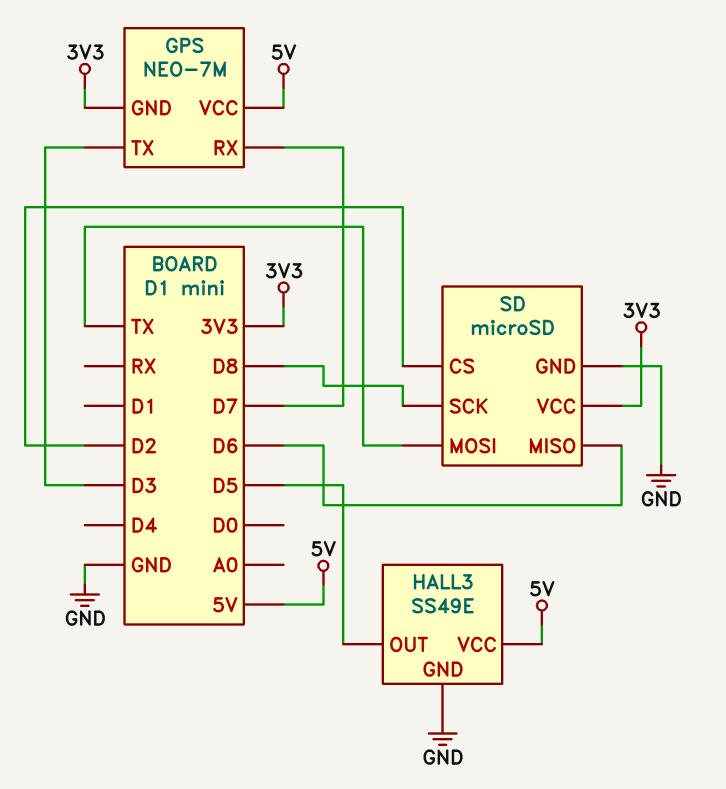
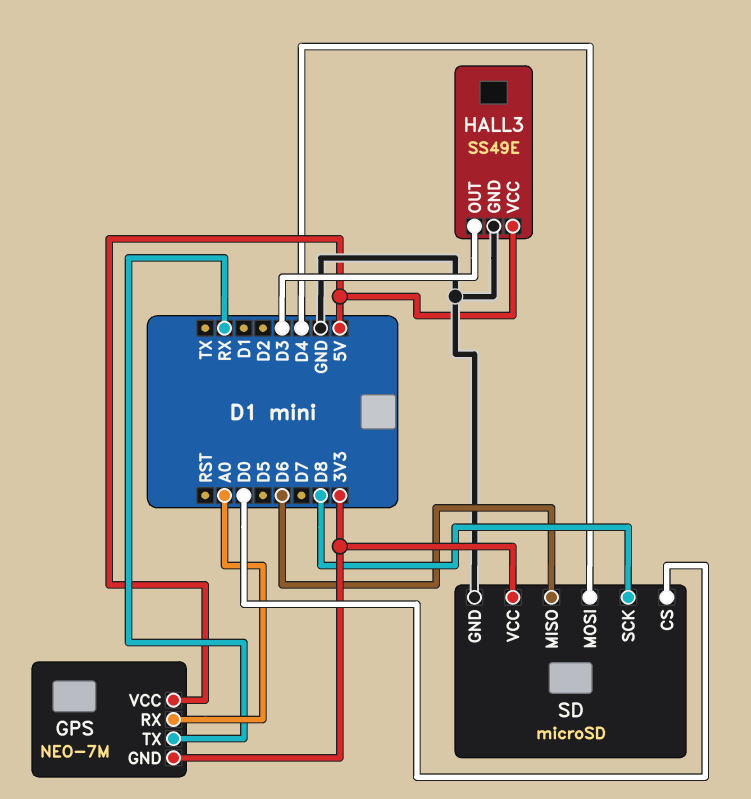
GPS pin RX: D7 -> A0
GPS pin TX: D3 -> RX
HALL3 pin OUT: D5 -> D3
SD pin CS: D2 -> D0
SD pin MOSI: TX -> D4

